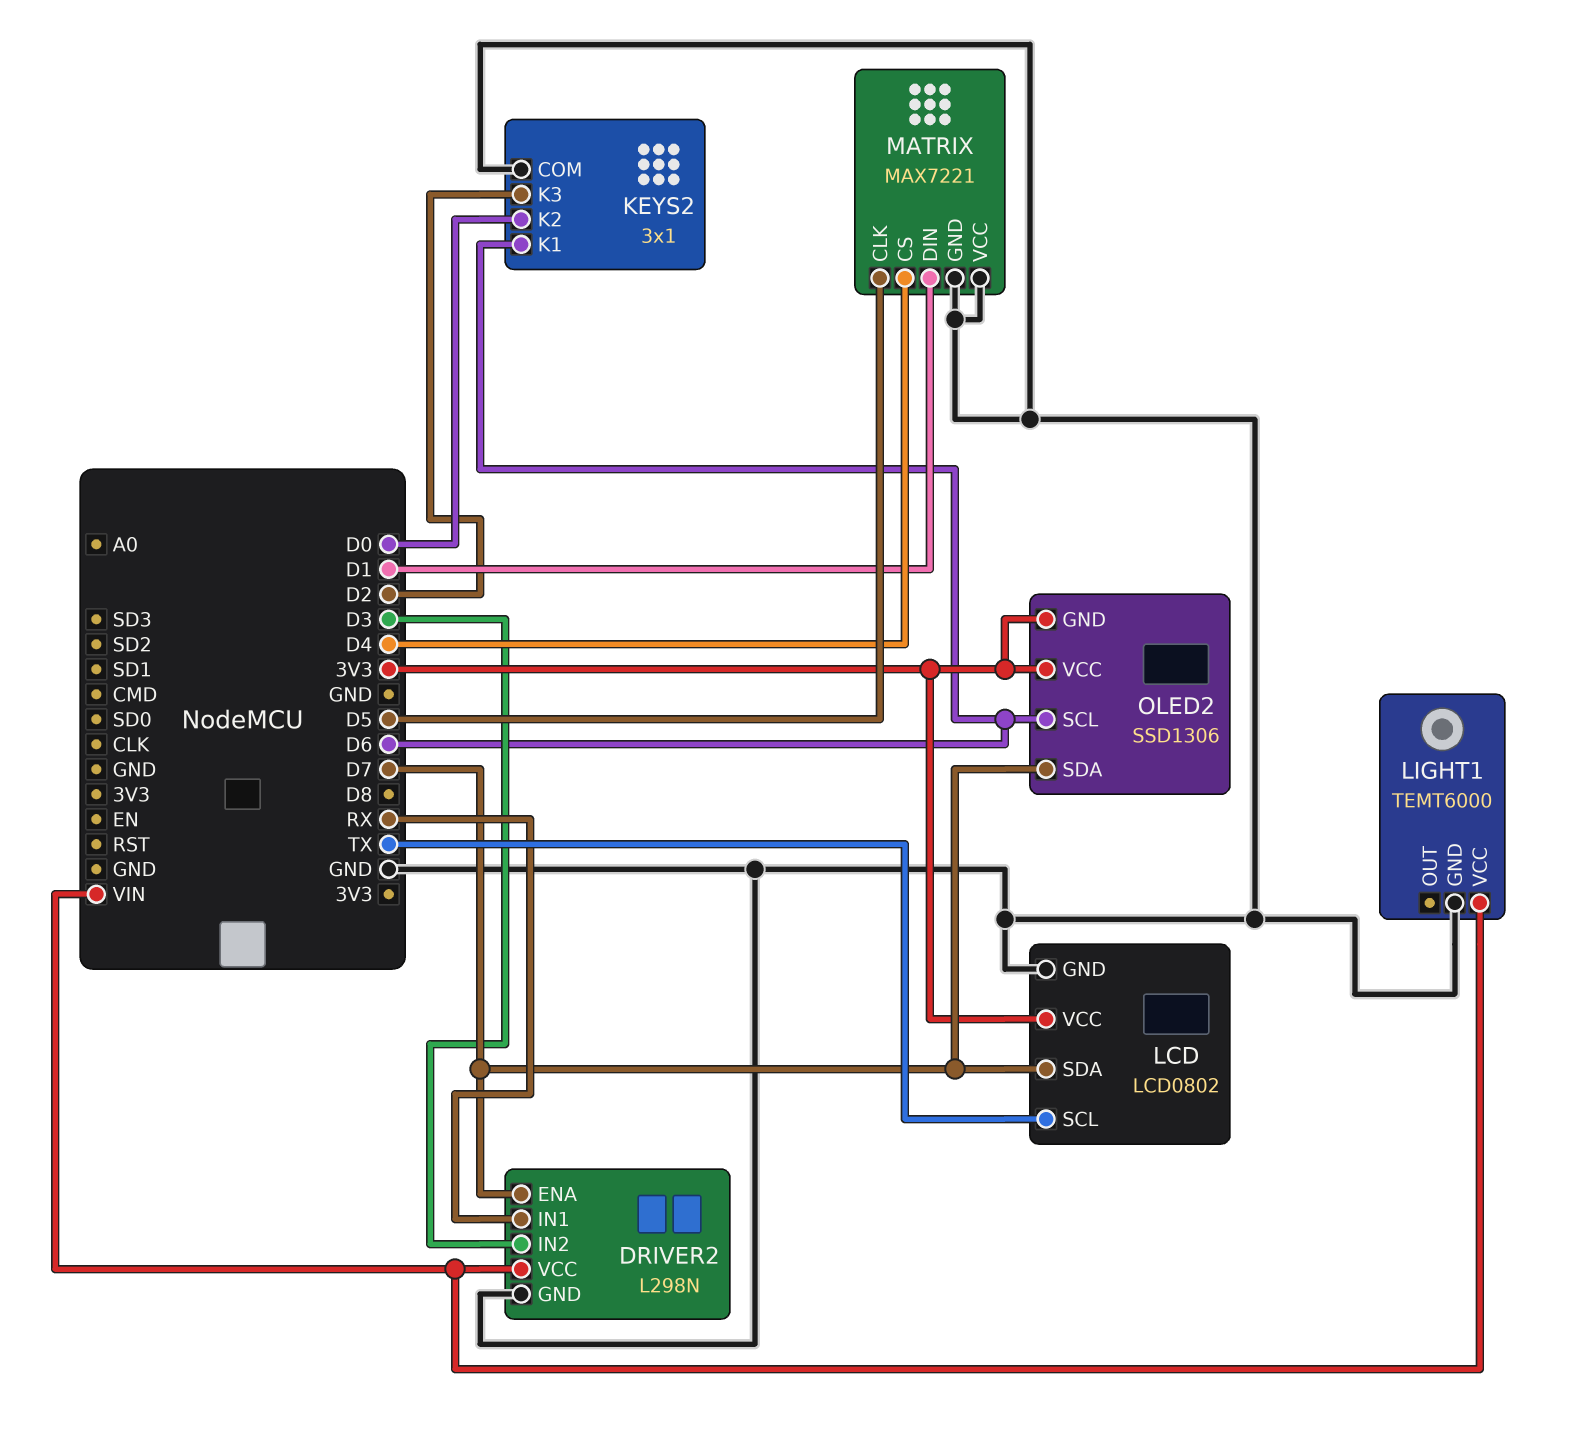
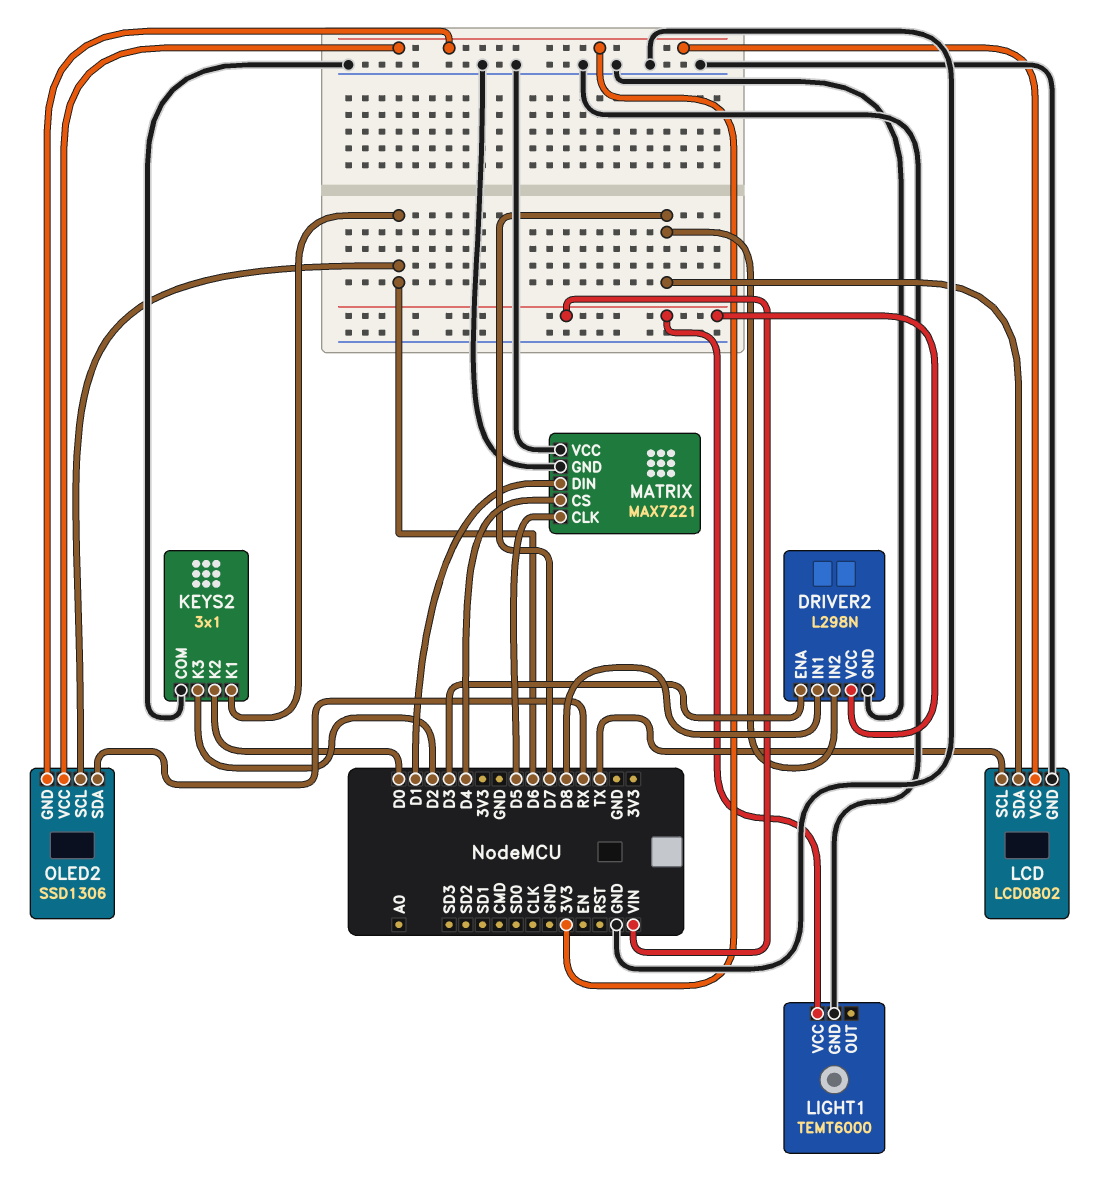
DRIVER2 pin ENA: D7 -> D3
DRIVER2 pin IN1: RX -> D8
DRIVER2 pin IN2: D3 -> D7
OLED2 pin SDA: D7 -> RX

